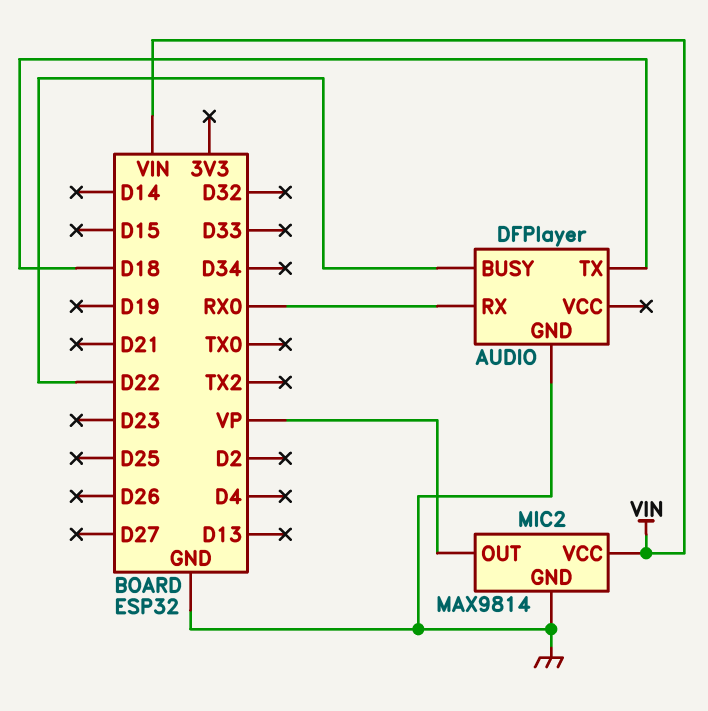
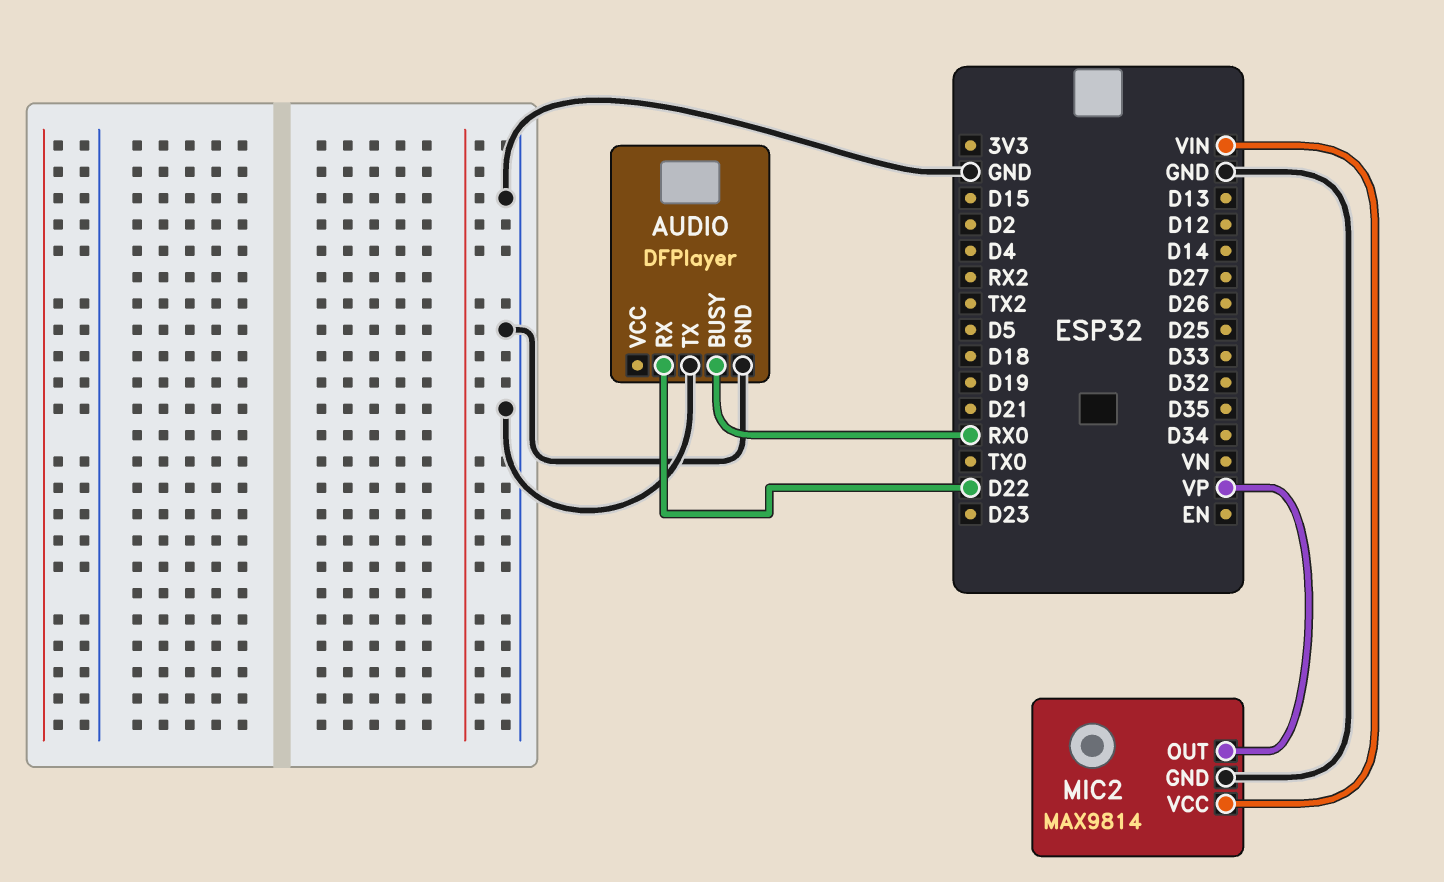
AUDIO pin BUSY: D22 -> RX0
AUDIO pin RX: RX0 -> D22
AUDIO pin TX: D18 -> GND

